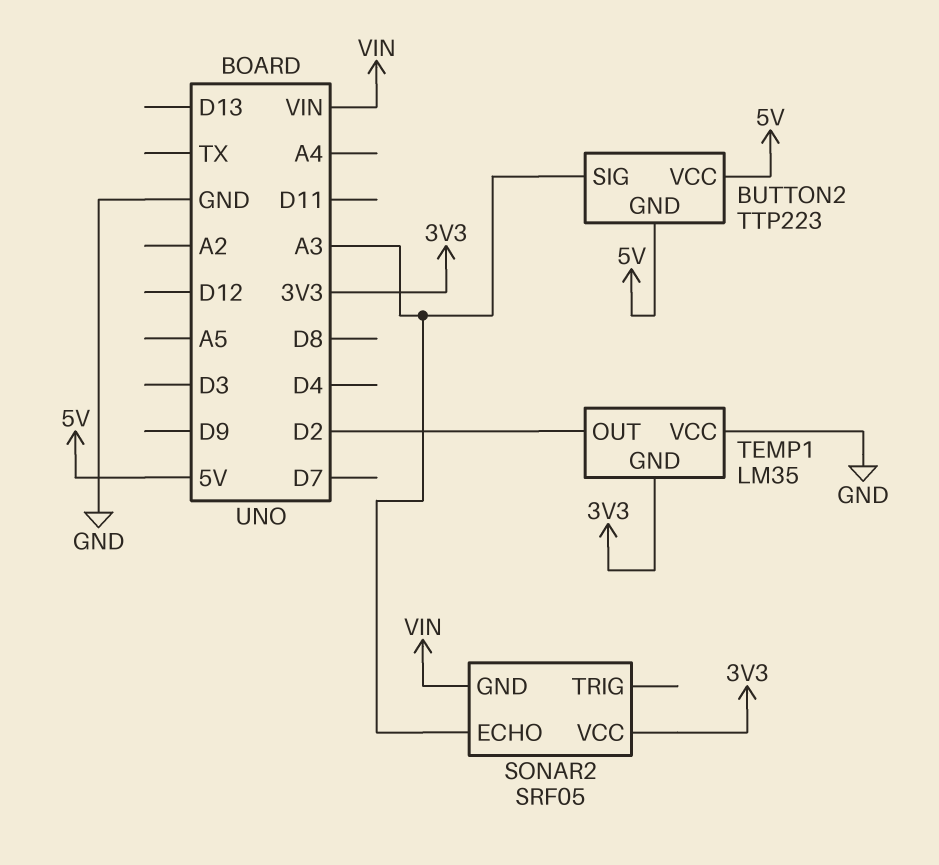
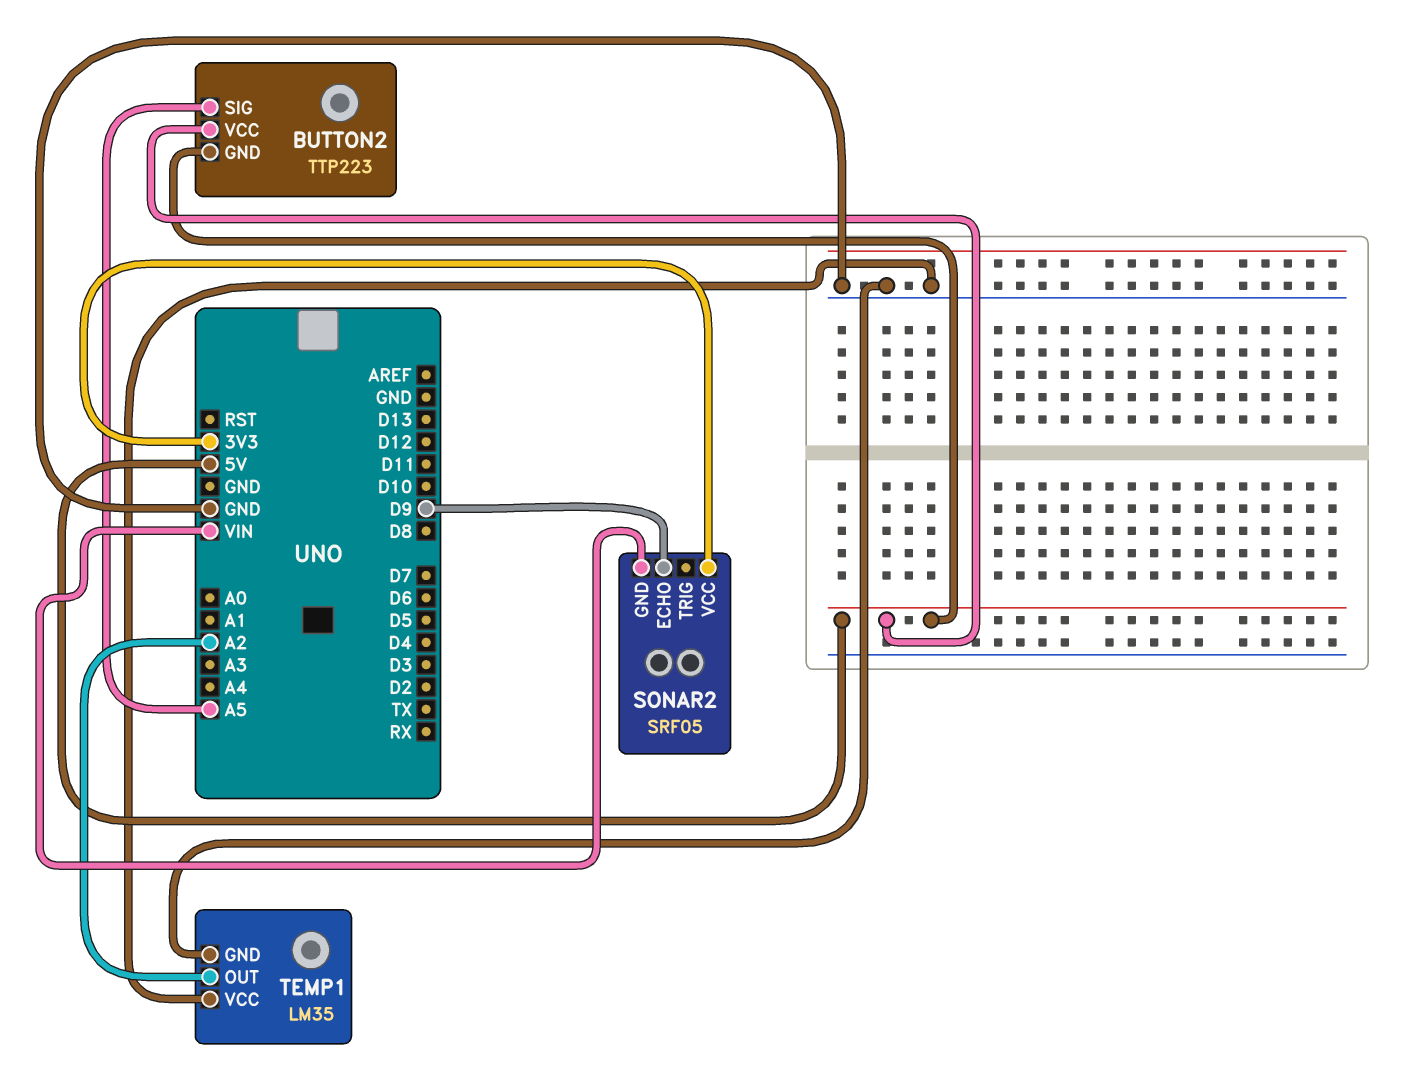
BUTTON2 pin SIG: A3 -> A5
SONAR2 pin ECHO: A3 -> D9
TEMP1 pin GND: 3V3 -> GND
TEMP1 pin OUT: D2 -> A2

